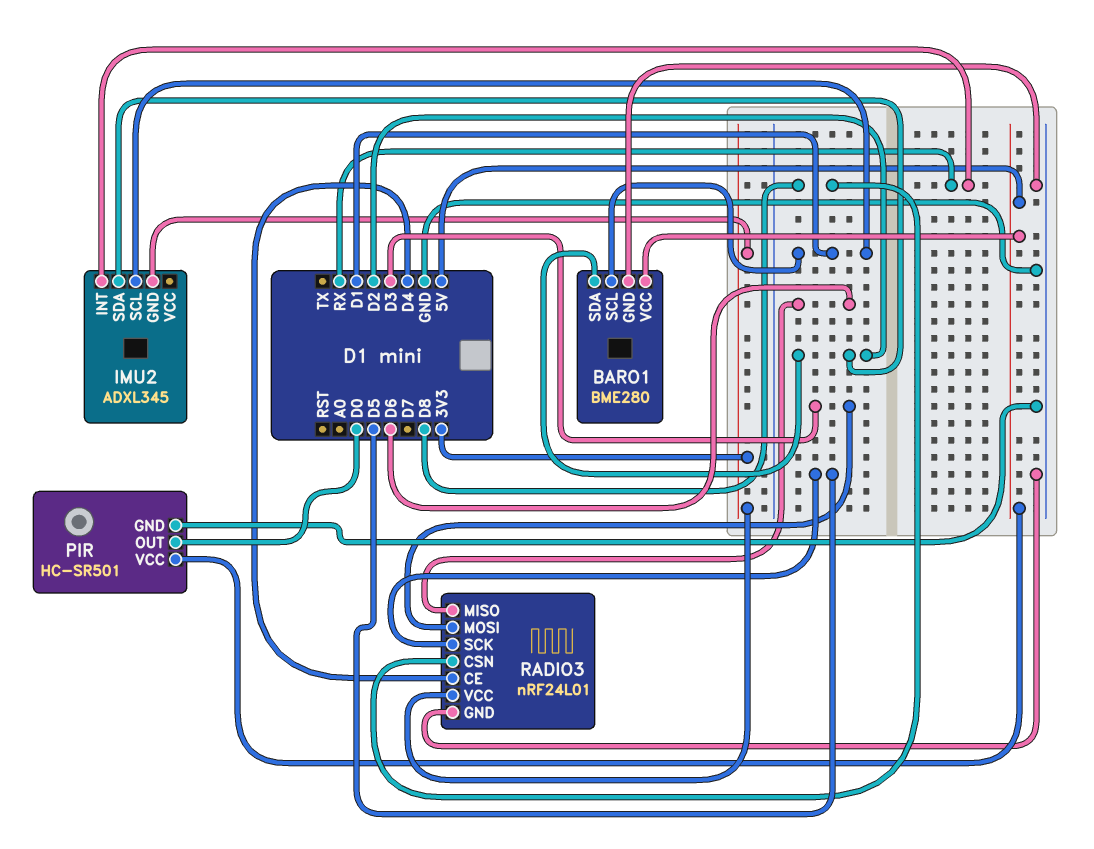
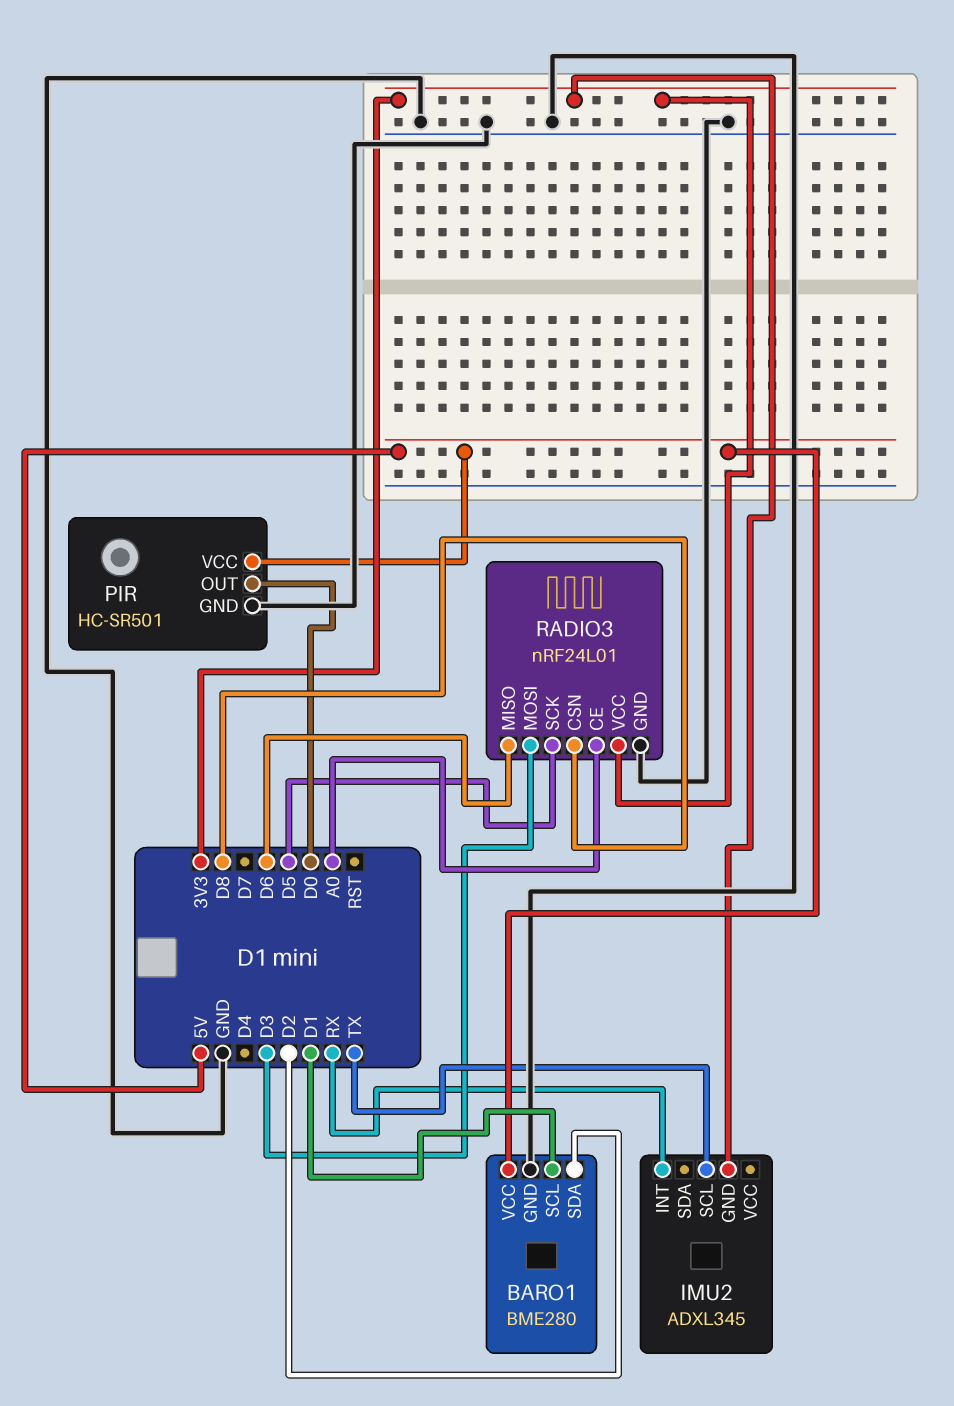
IMU2 pin SCL: D1 -> TX
IMU2 pin SDA: D2 -> none
RADIO3 pin CE: D4 -> A0

